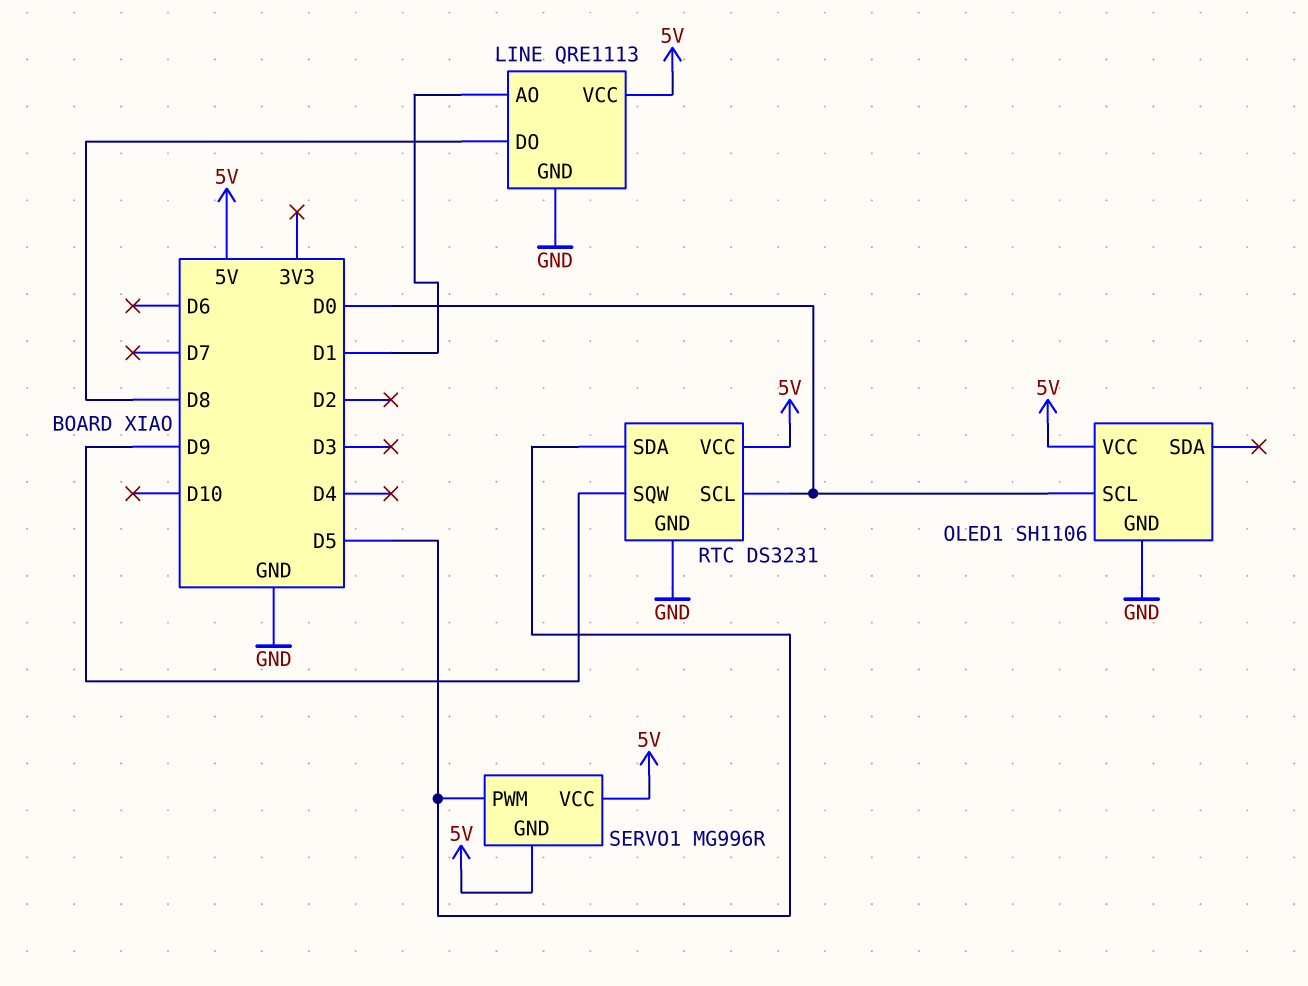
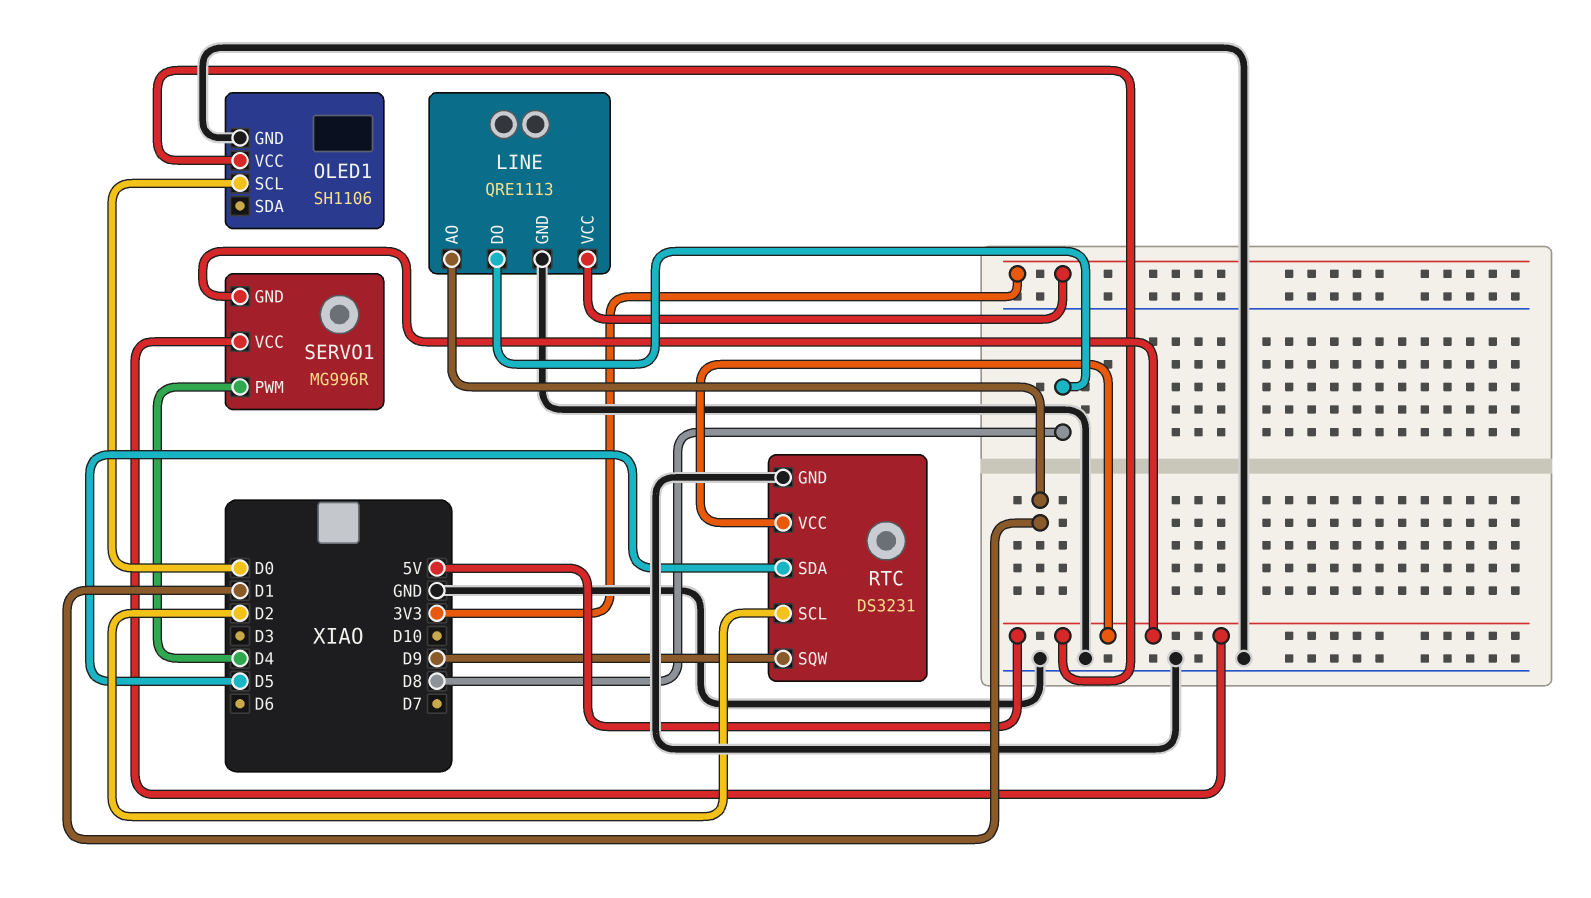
LINE pin VCC: 5V -> 3V3
RTC pin SCL: D0 -> D2
SERVO1 pin PWM: D5 -> D4

